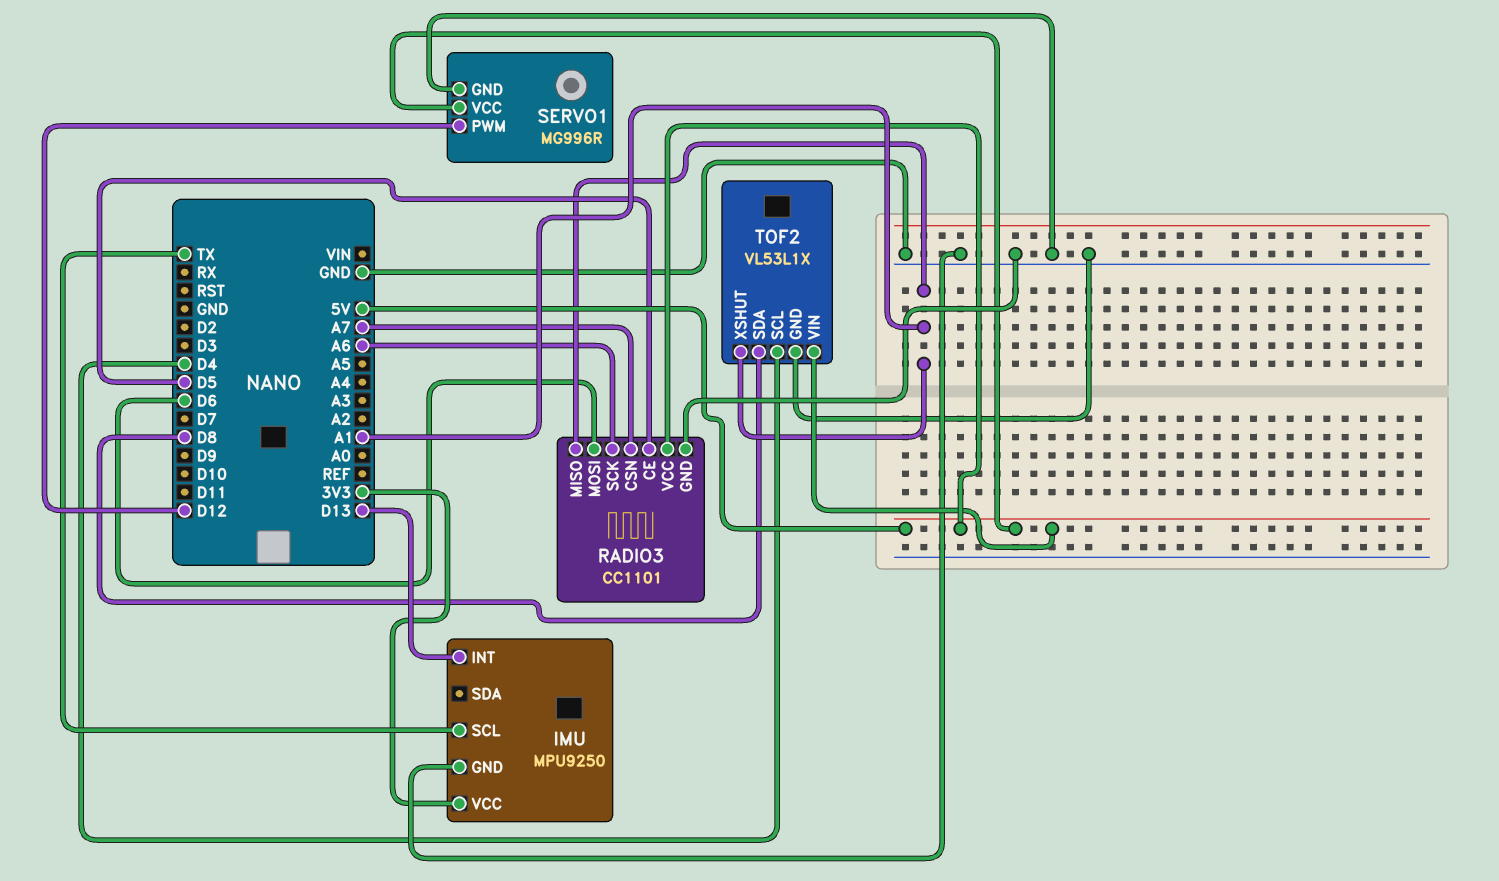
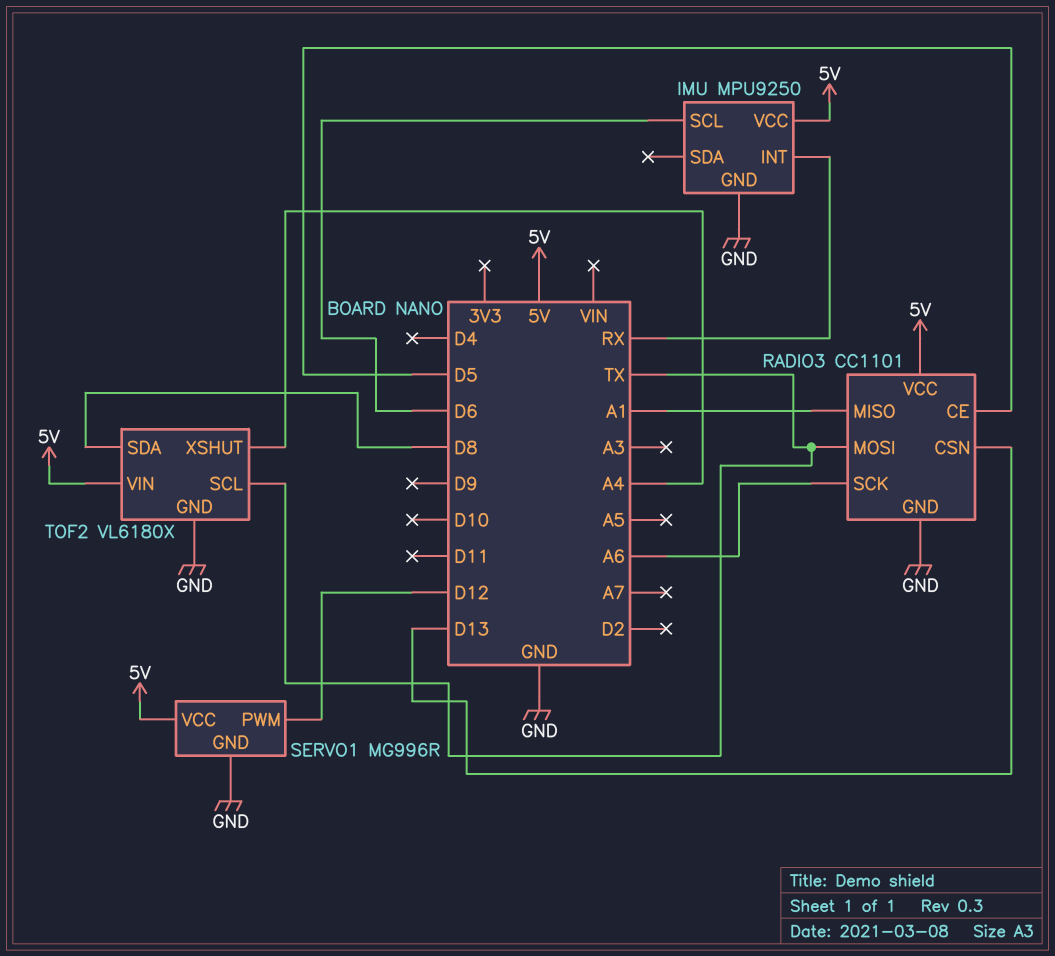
IMU pin INT: D13 -> RX
IMU pin SCL: TX -> D6
IMU pin VCC: 3V3 -> 5V
RADIO3 pin CSN: A7 -> D13
RADIO3 pin MOSI: D6 -> TX
TOF2: VL53L1X -> VL6180X
TOF2 pin SCL: D4 -> TX
TOF2 pin XSHUT: A1 -> A4

